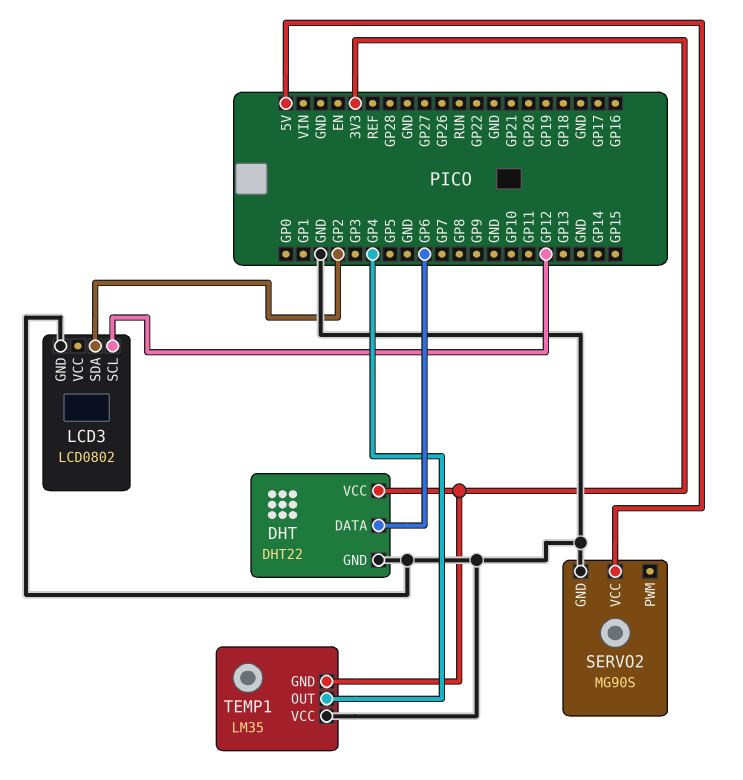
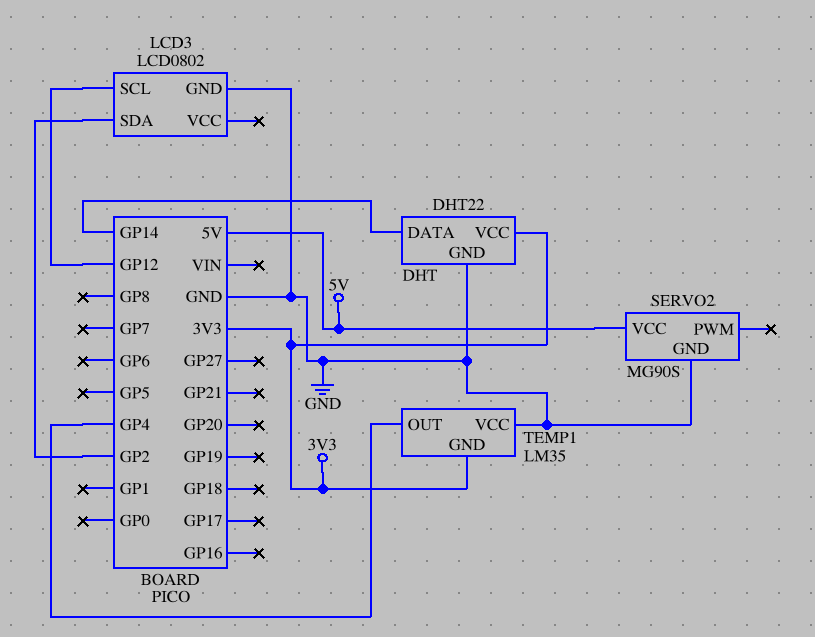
DHT pin DATA: GP6 -> GP14

